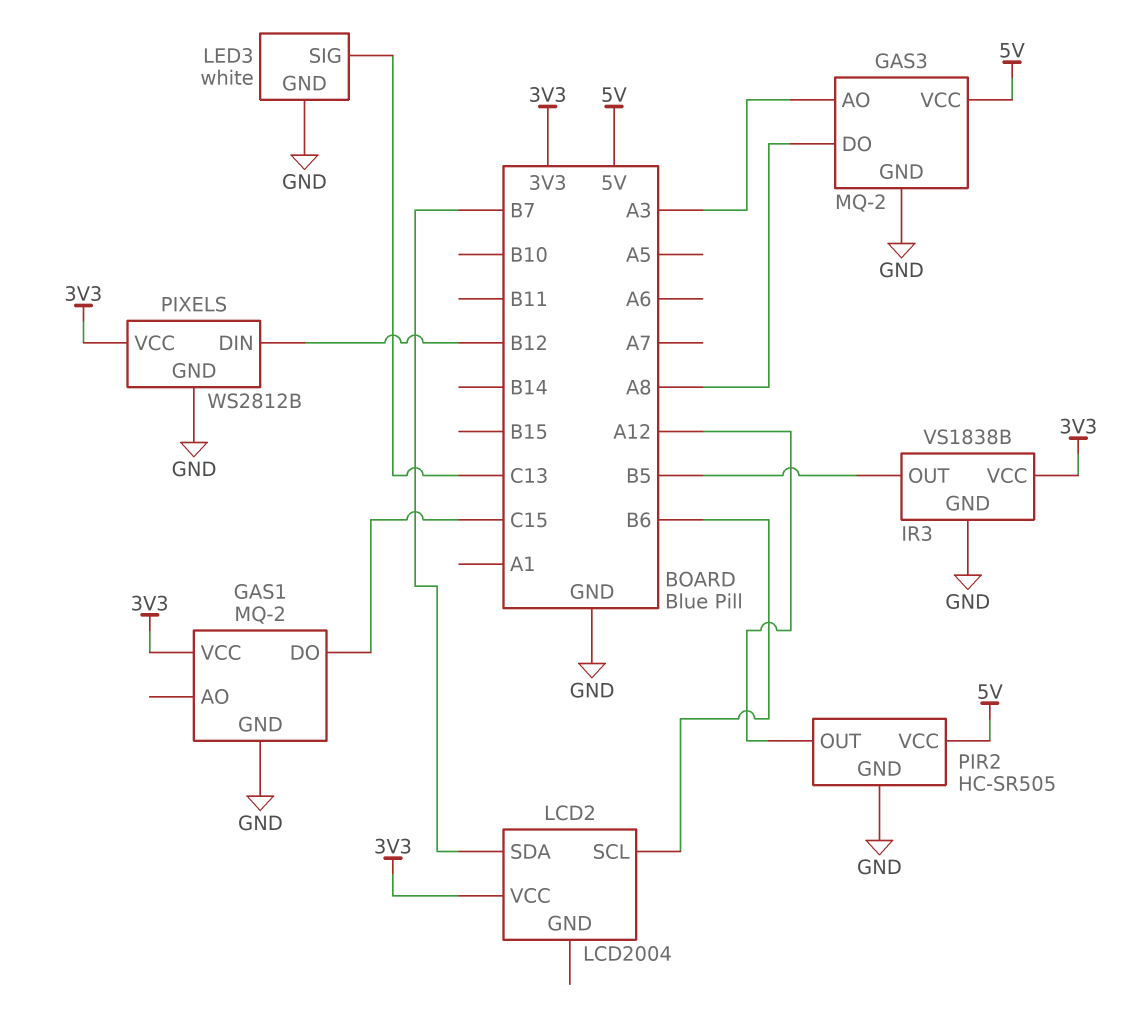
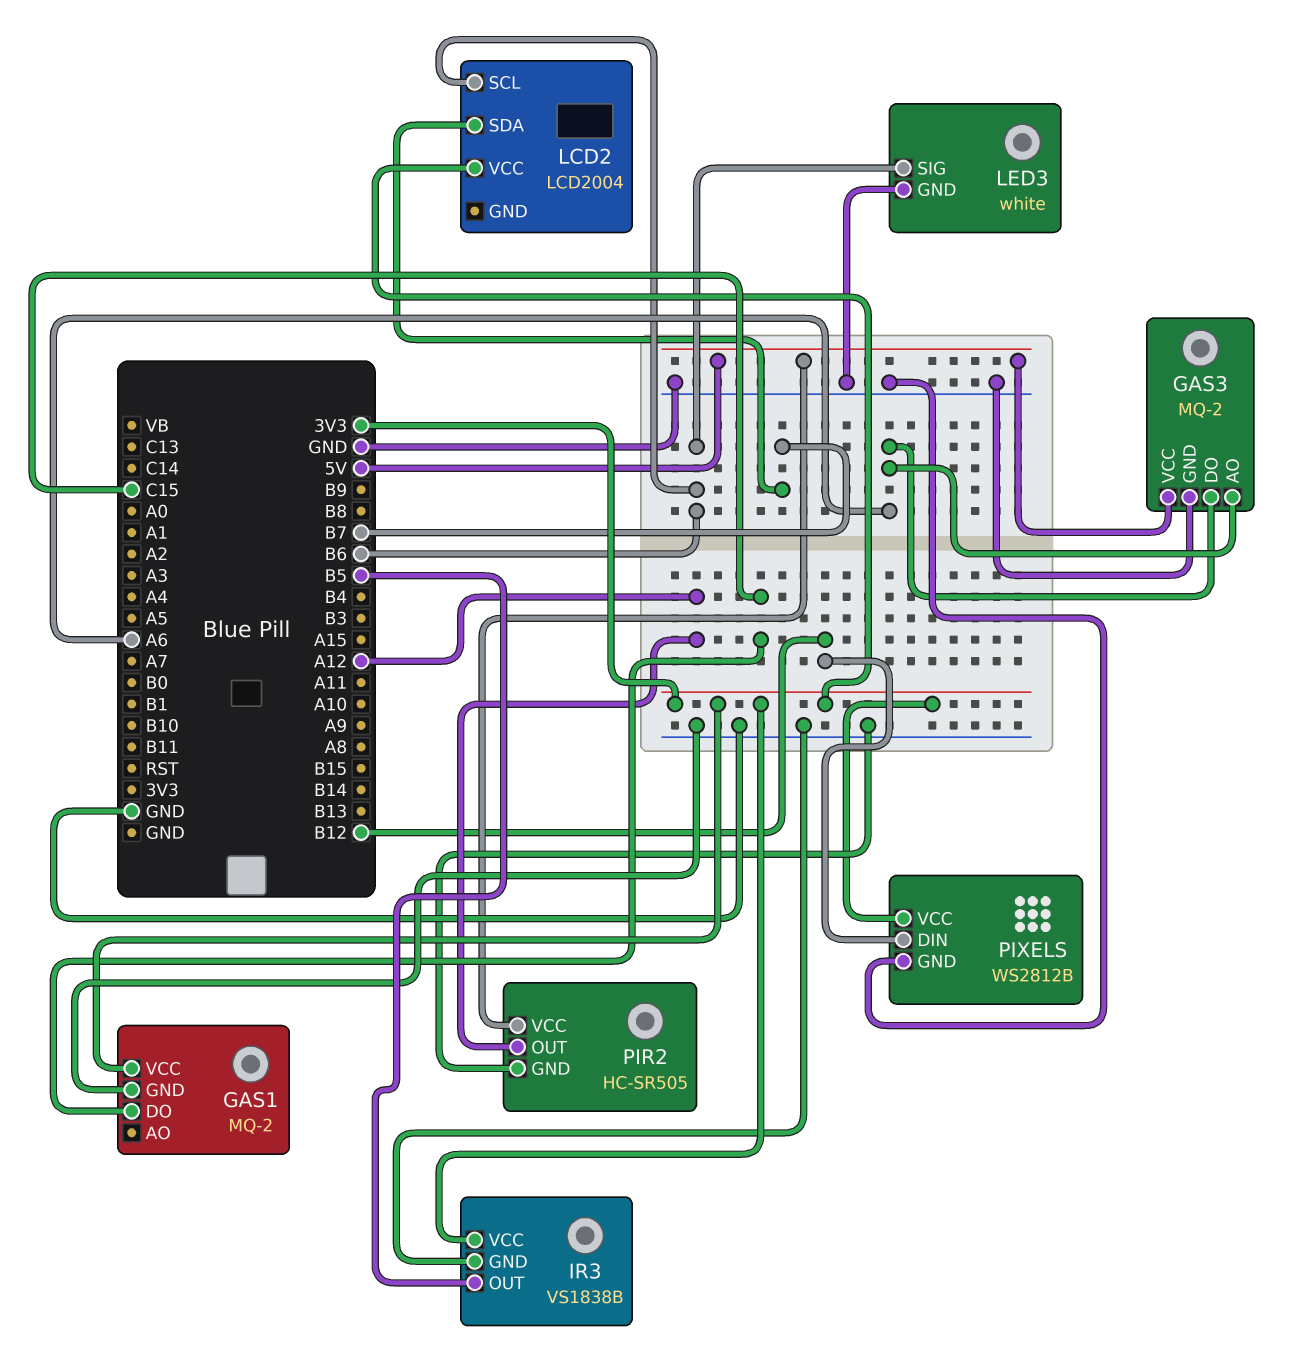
GAS3 pin AO: A3 -> A6
GAS3 pin DO: A8 -> A6
LED3 pin SIG: C13 -> B6

